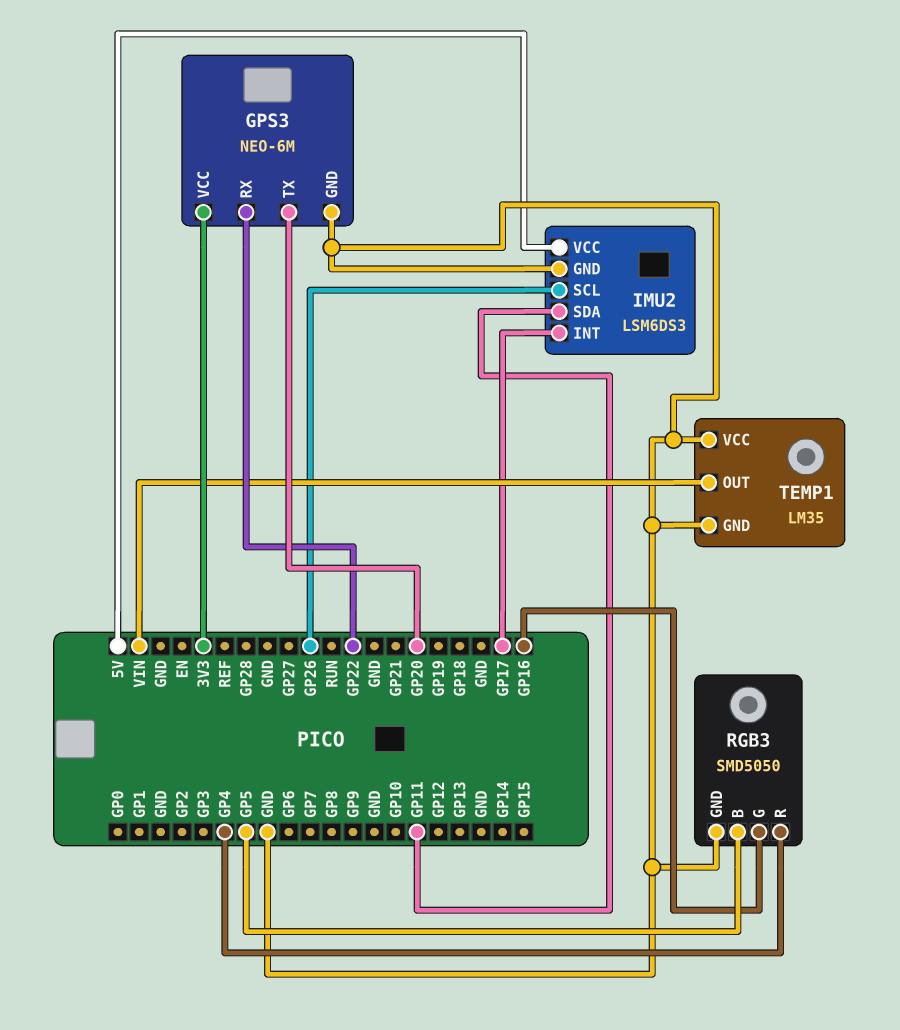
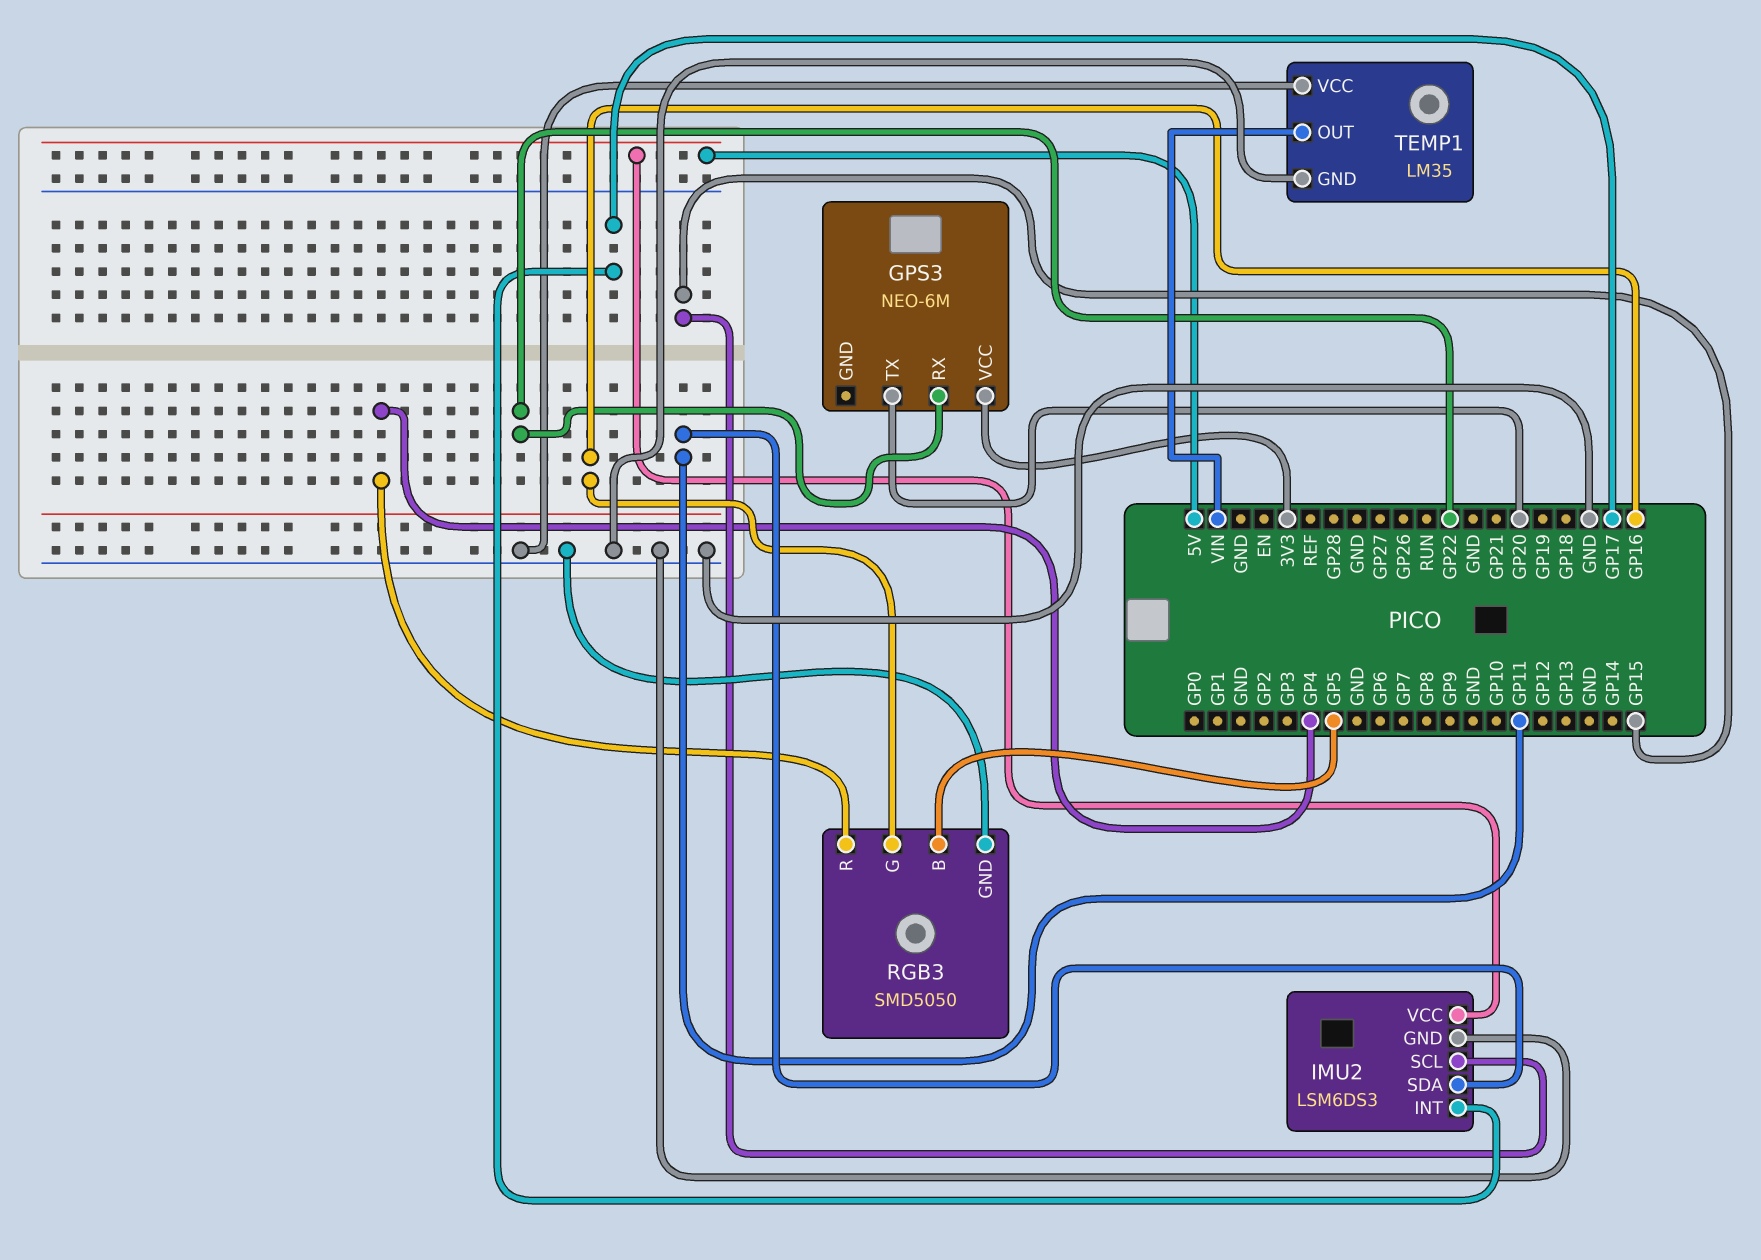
GPS3 pin GND: GND -> none
IMU2 pin SCL: GP26 -> GP15

